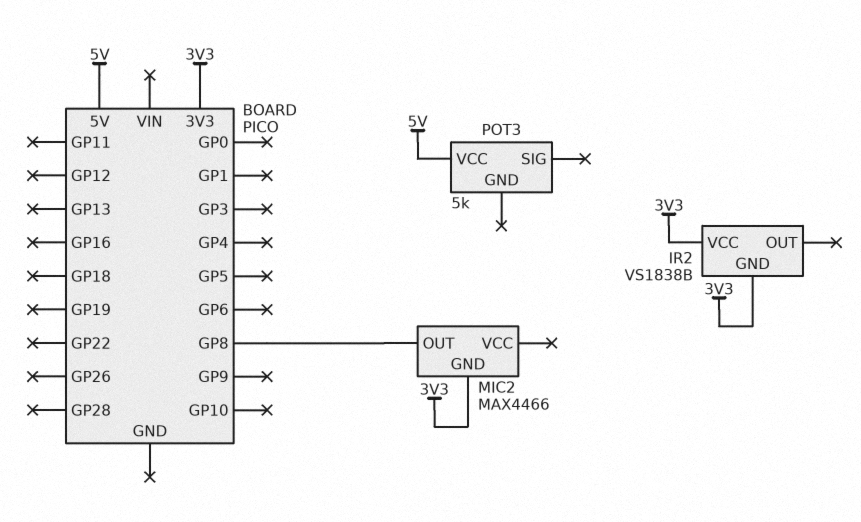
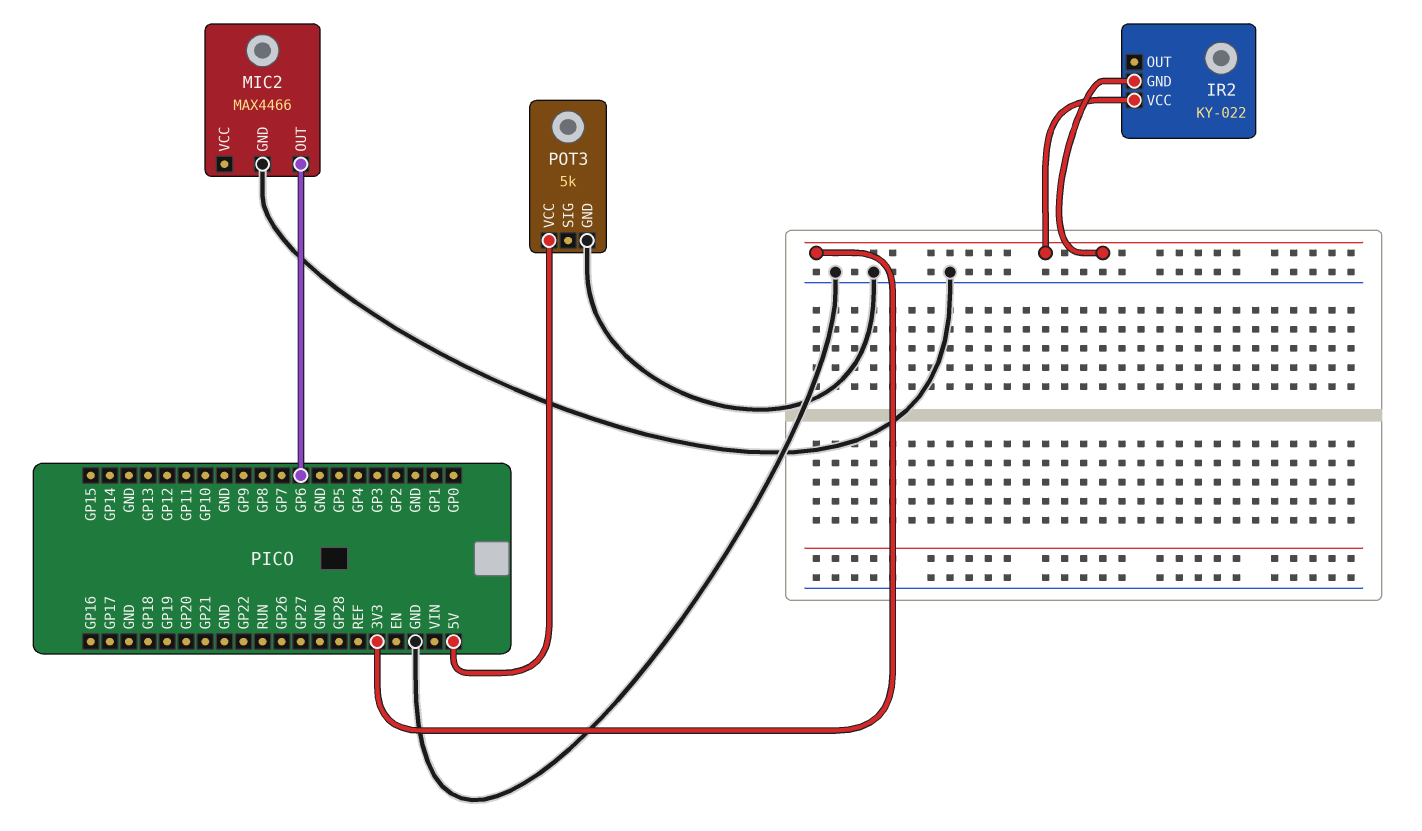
IR2: VS1838B -> KY-022
MIC2 pin GND: 3V3 -> GND
MIC2 pin OUT: GP8 -> GP6
POT3 pin GND: none -> GND

